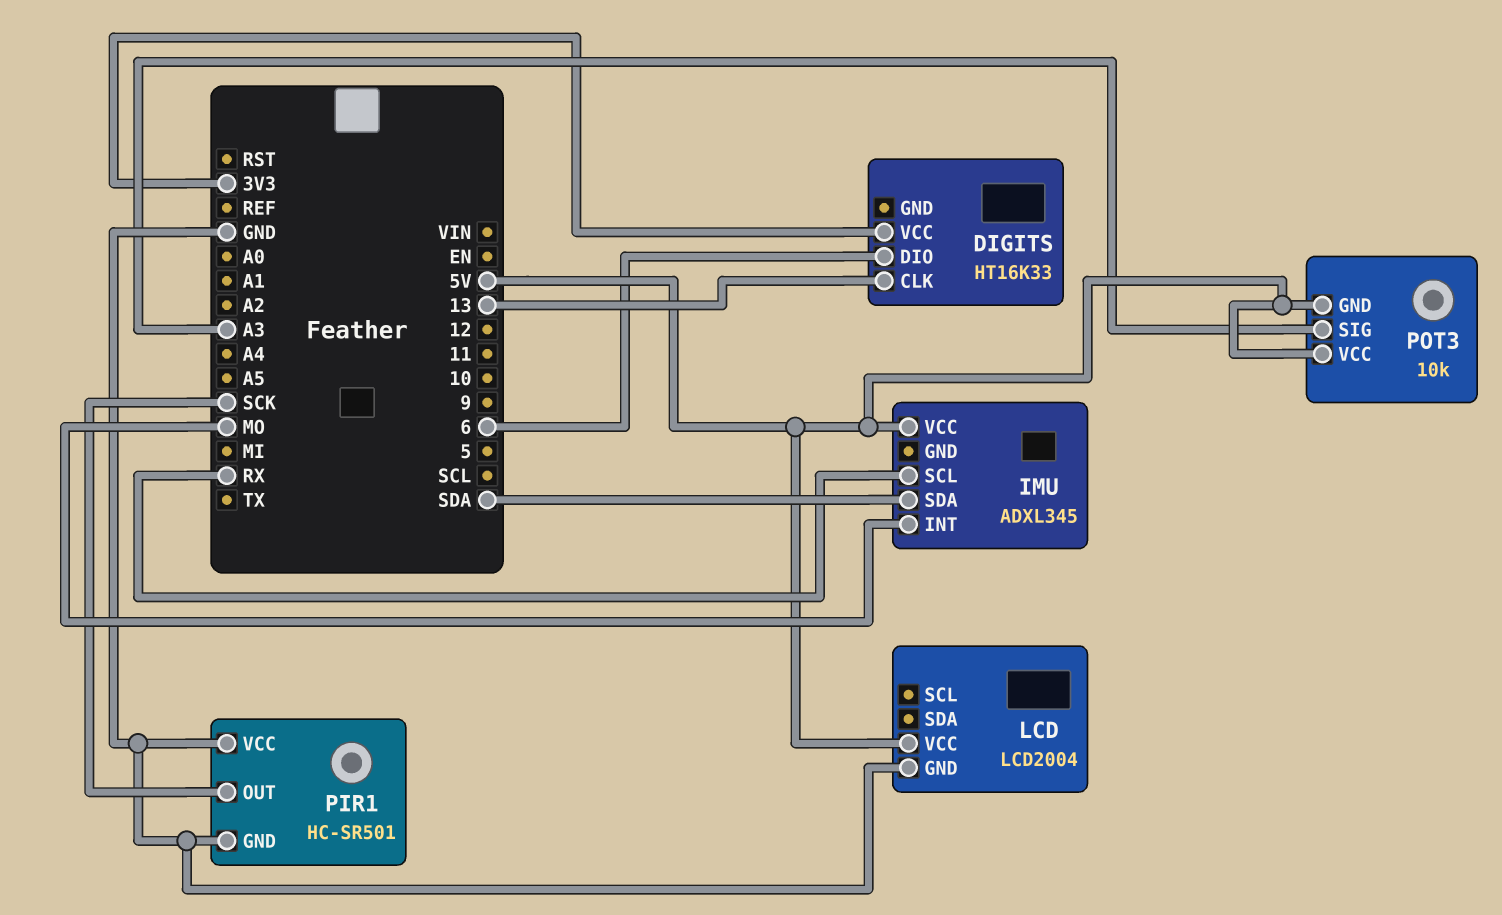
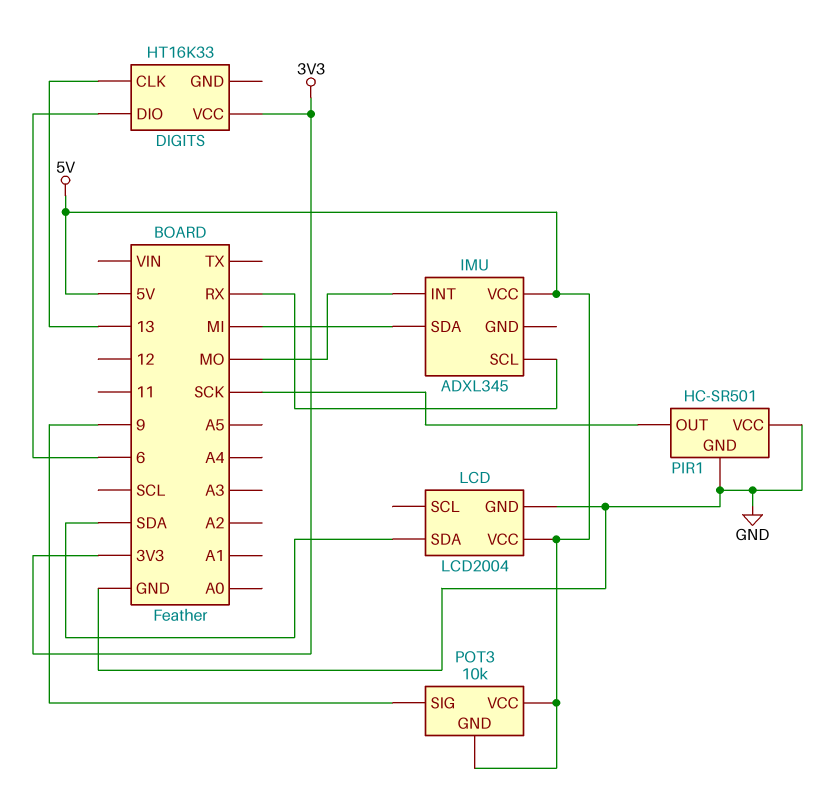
IMU pin SDA: SDA -> MI
LCD pin SDA: none -> SDA
POT3 pin SIG: A3 -> 9

